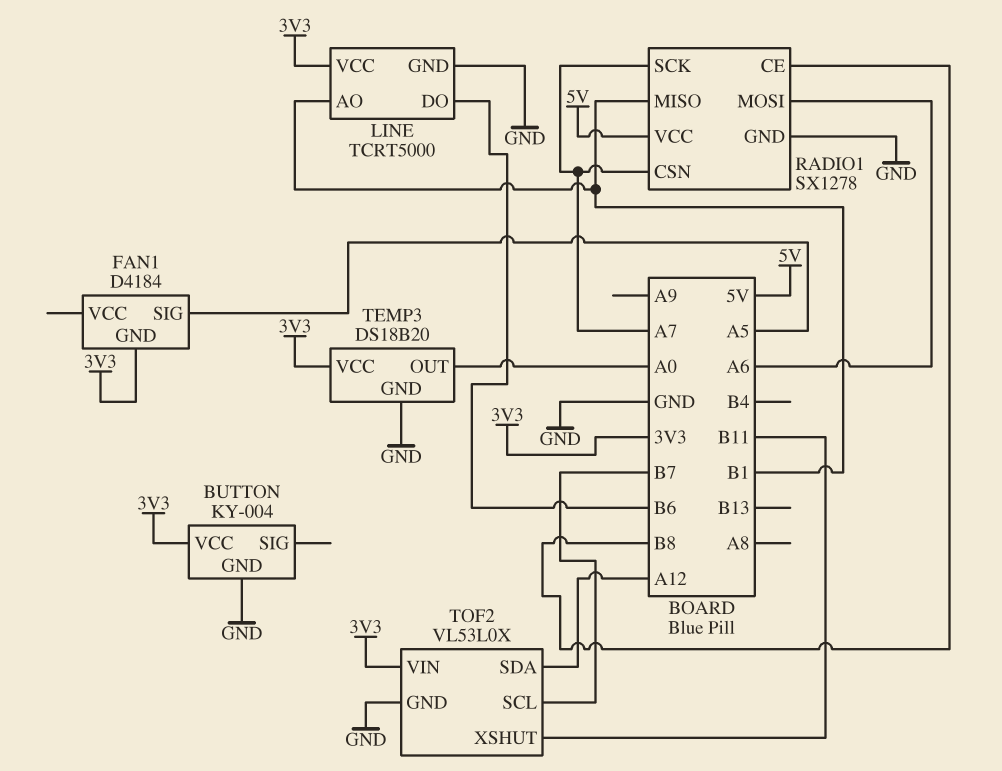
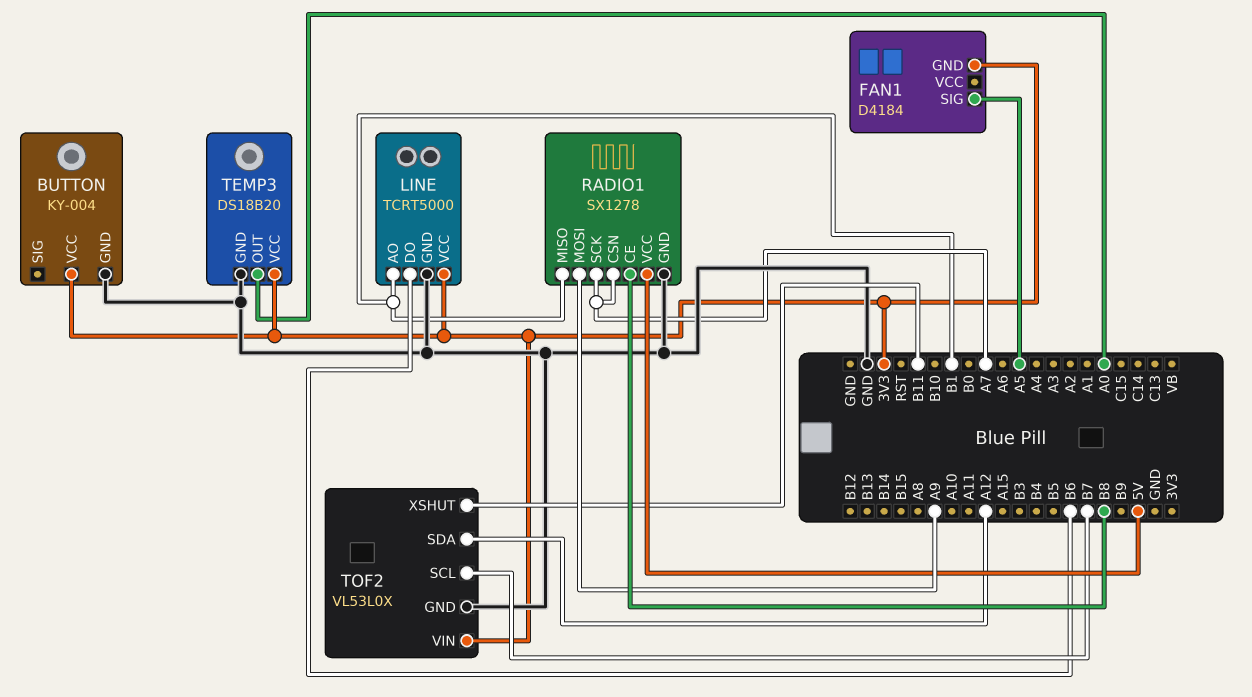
RADIO1 pin MOSI: A6 -> A9

